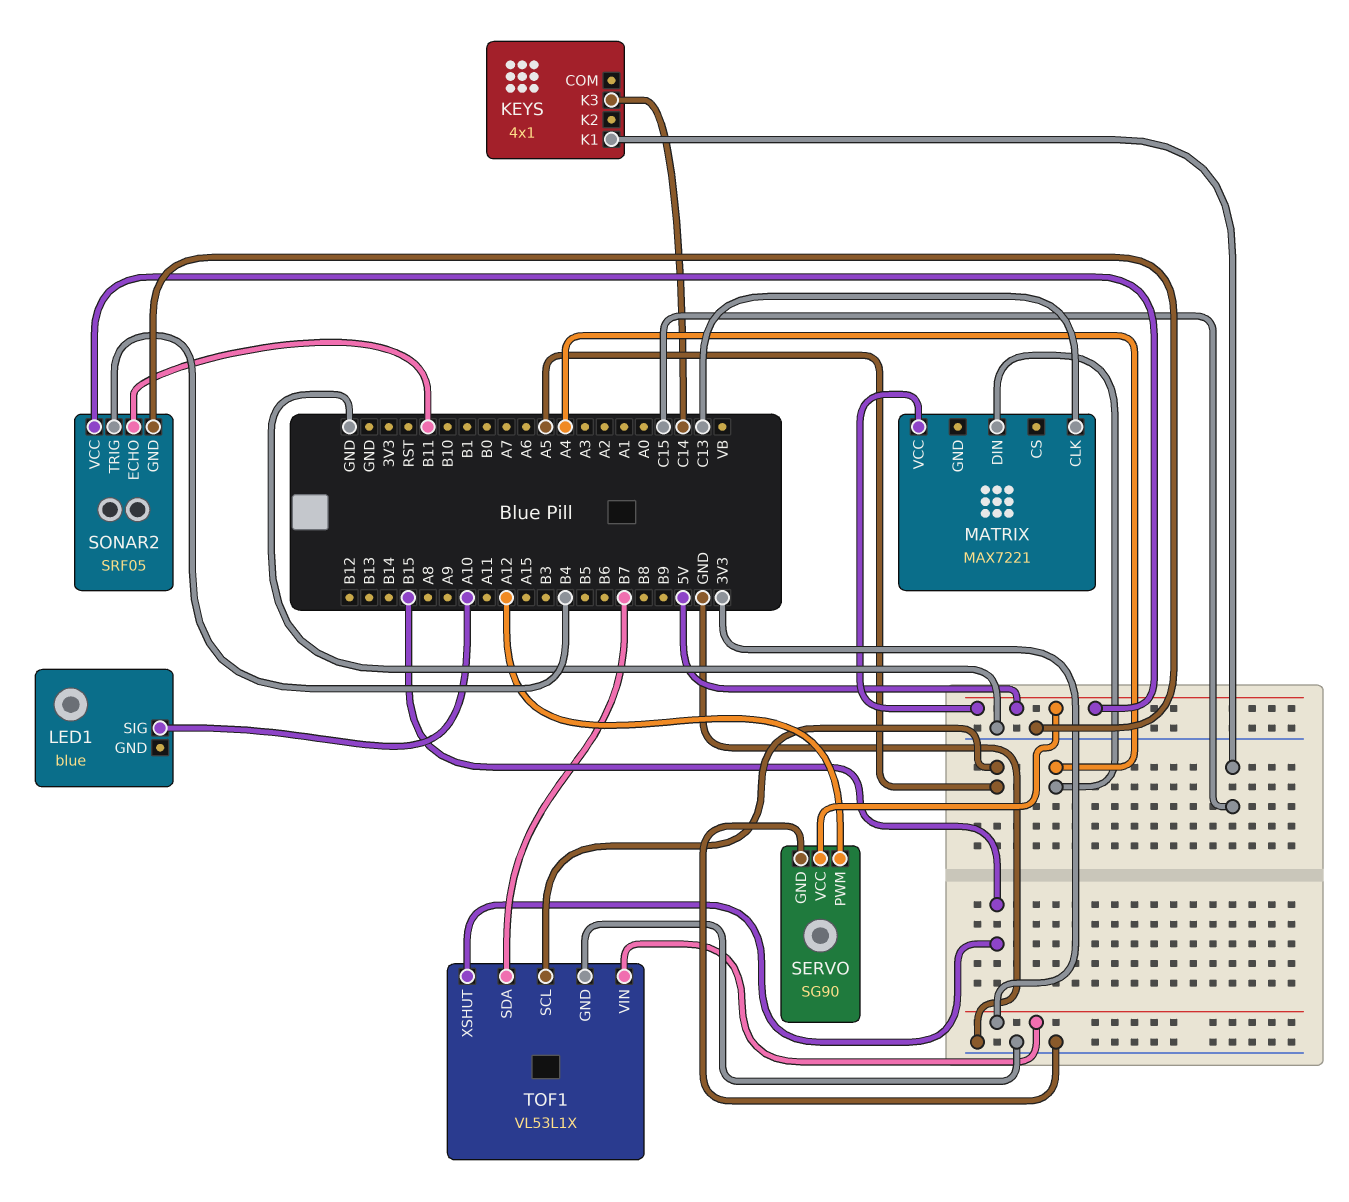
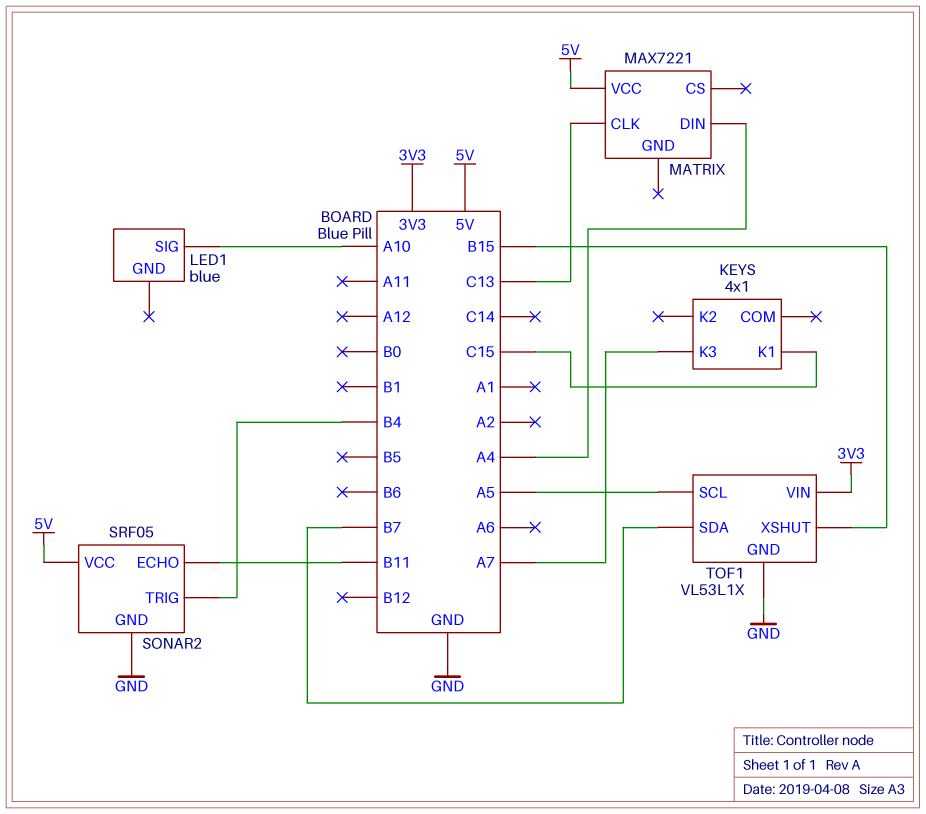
KEYS pin K3: C14 -> A7
SERVO: SG90 -> none
SERVO pin GND: GND -> none
SERVO pin PWM: A12 -> none
SERVO pin VCC: 5V -> none

